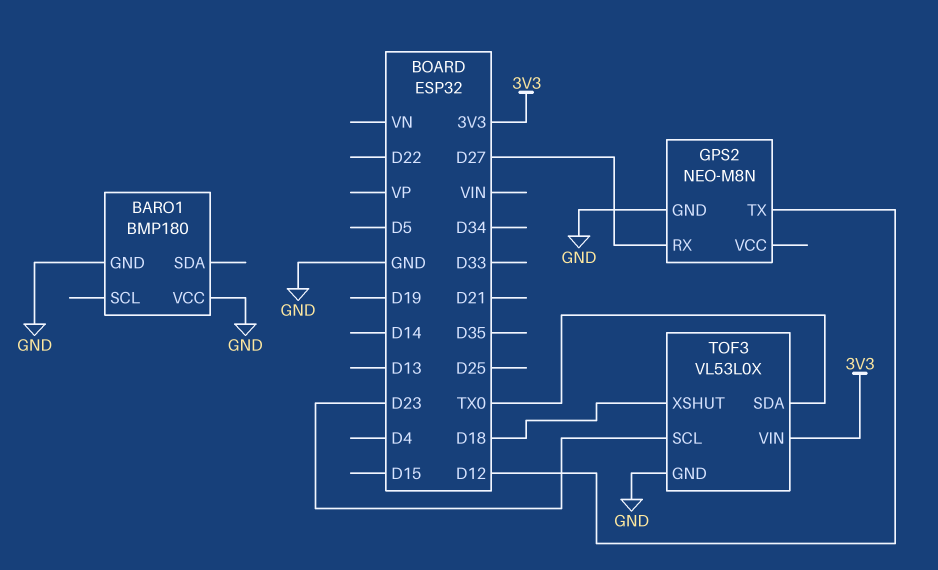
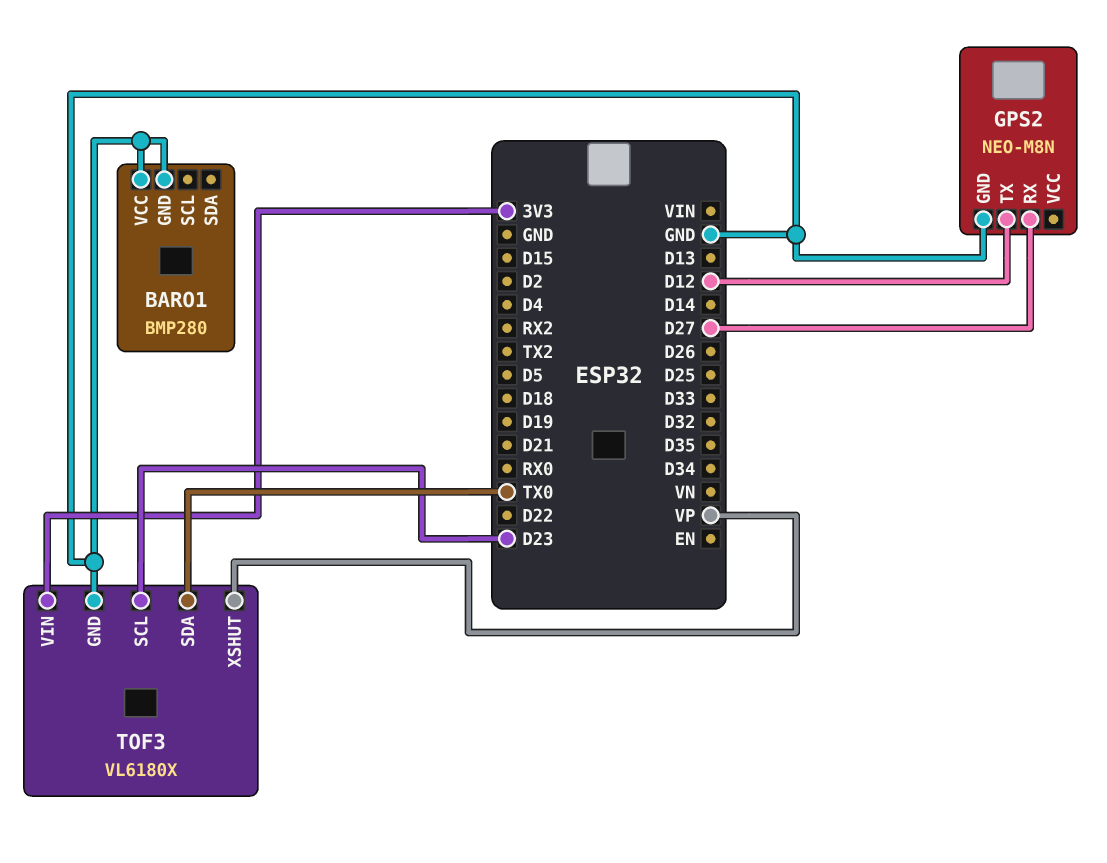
BARO1: BMP180 -> BMP280
TOF3: VL53L0X -> VL6180X
TOF3 pin XSHUT: D18 -> VP

